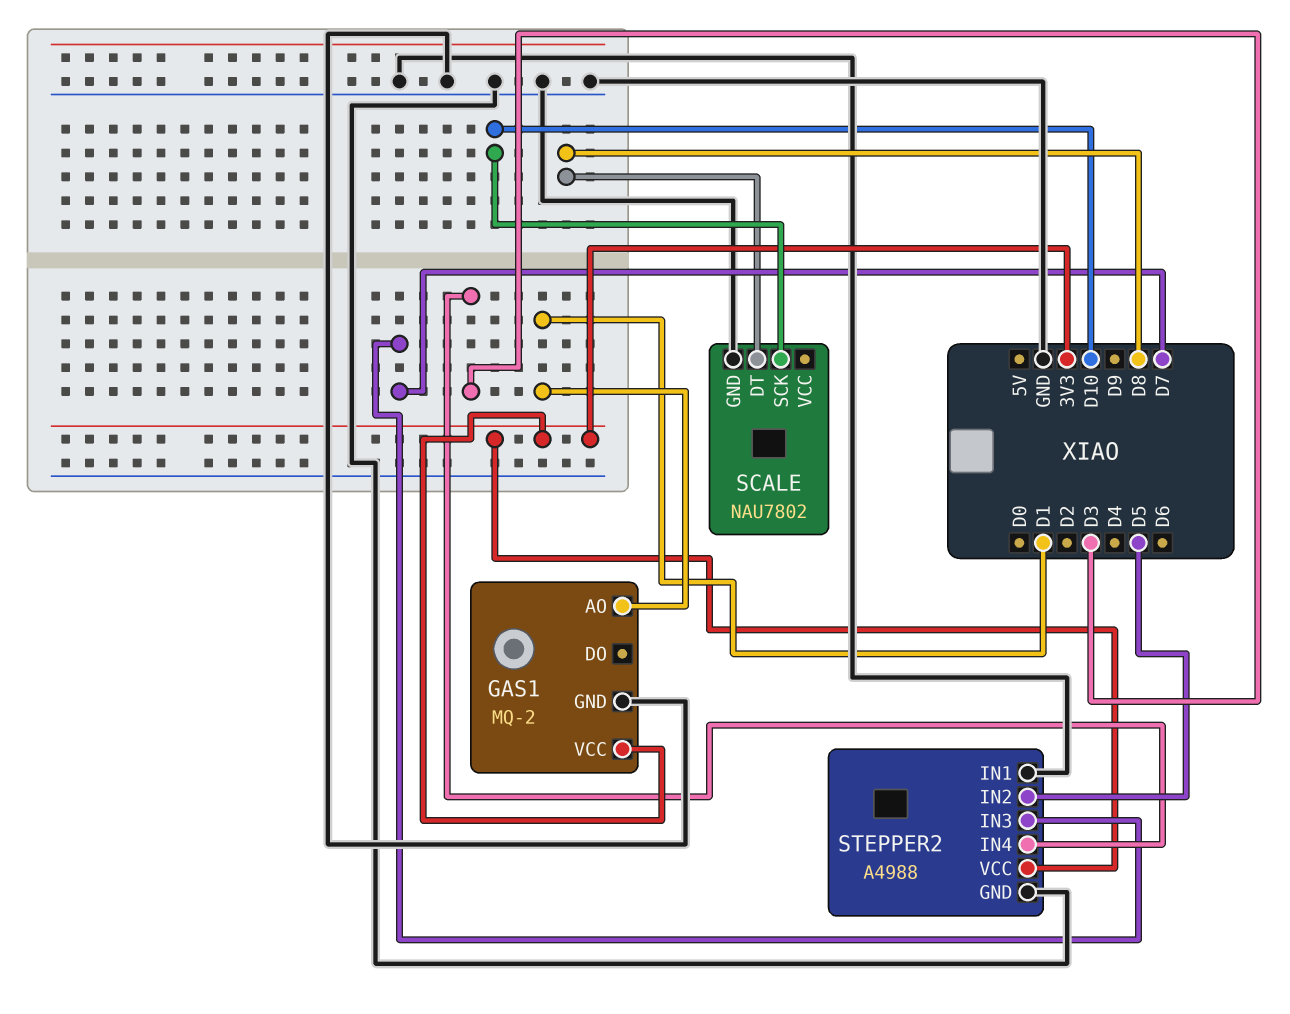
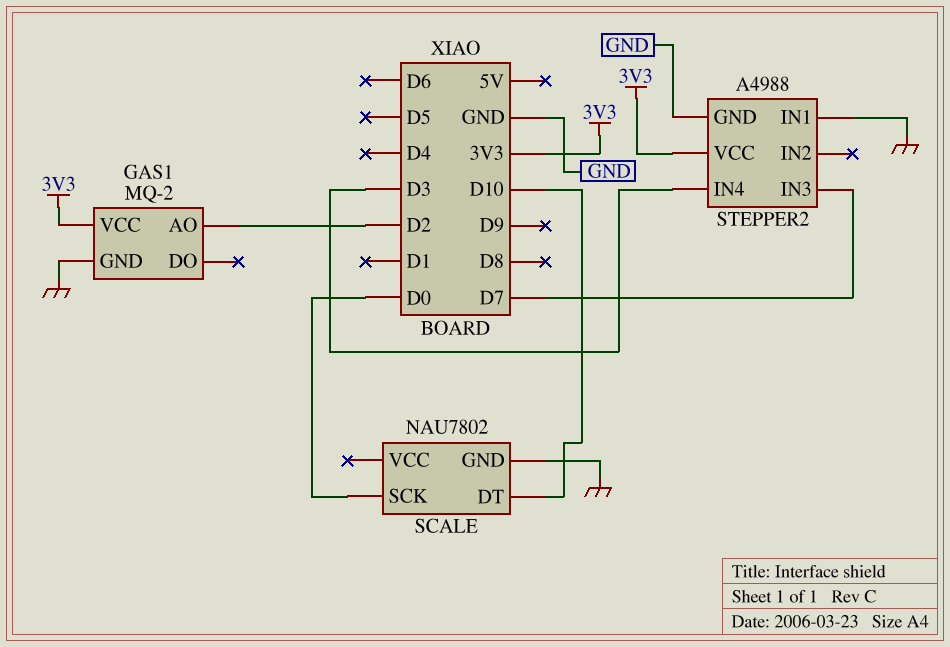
GAS1 pin AO: D1 -> D2
SCALE pin DT: D8 -> D10
SCALE pin SCK: D10 -> D0
STEPPER2 pin IN2: D5 -> none

